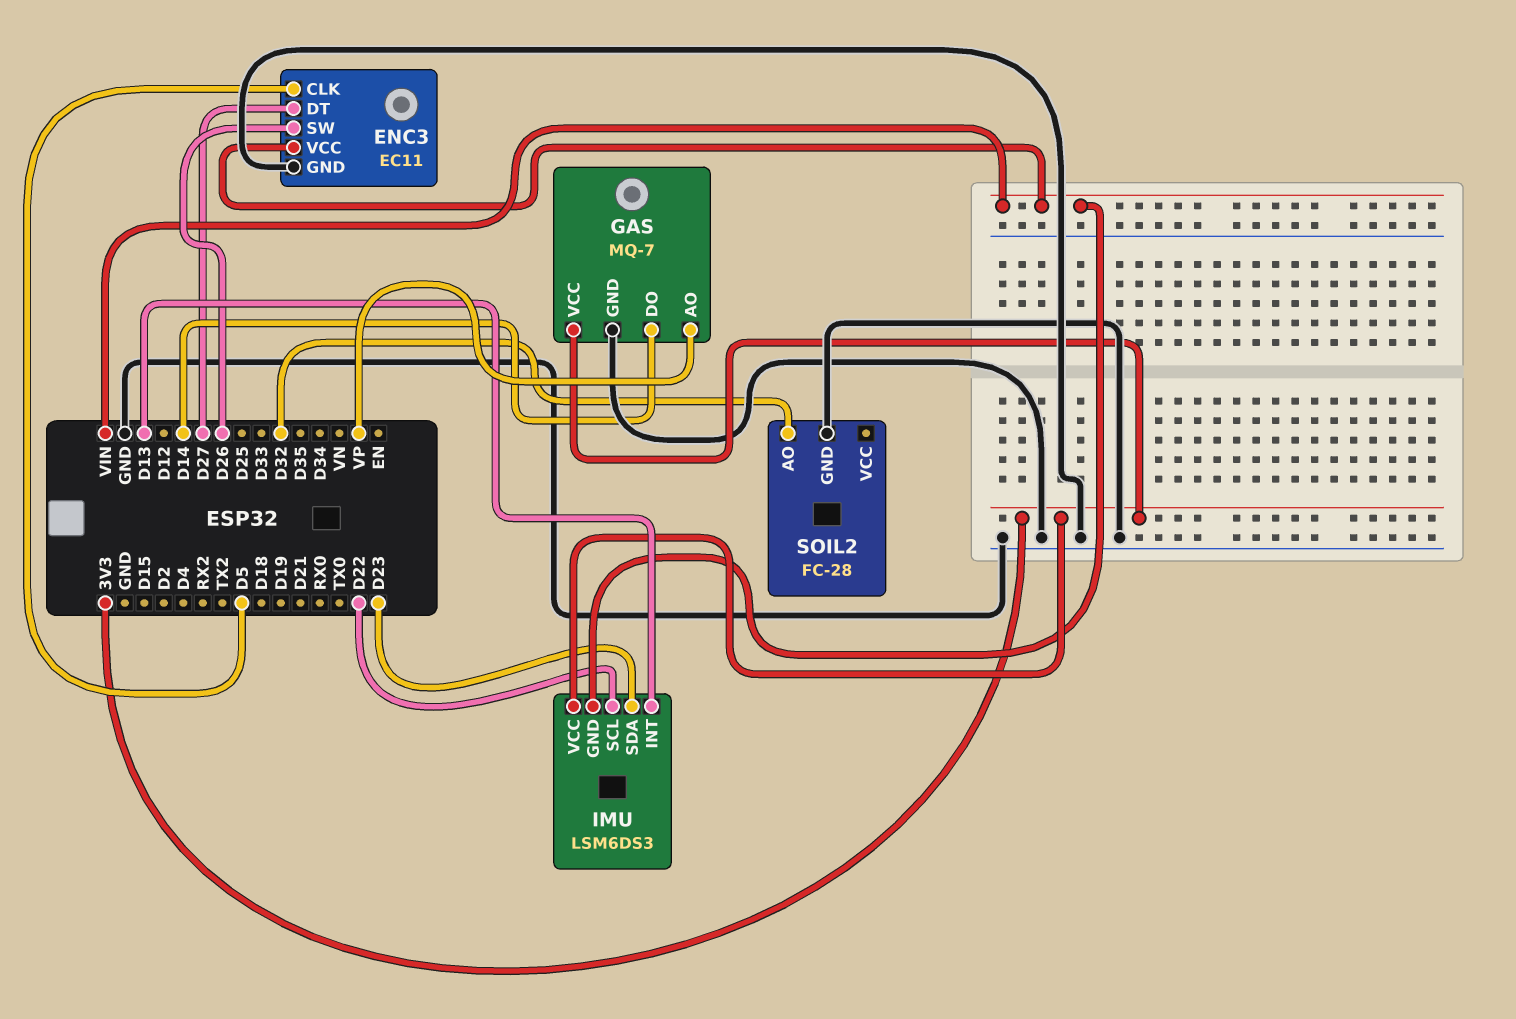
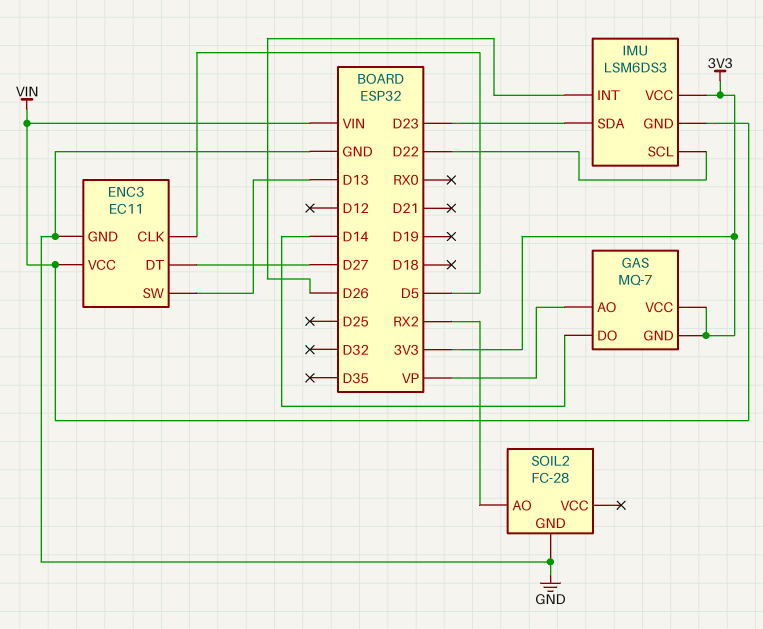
ENC3 pin SW: D26 -> D13
GAS pin GND: GND -> 3V3
IMU pin INT: D13 -> D26
SOIL2 pin AO: D32 -> RX2

